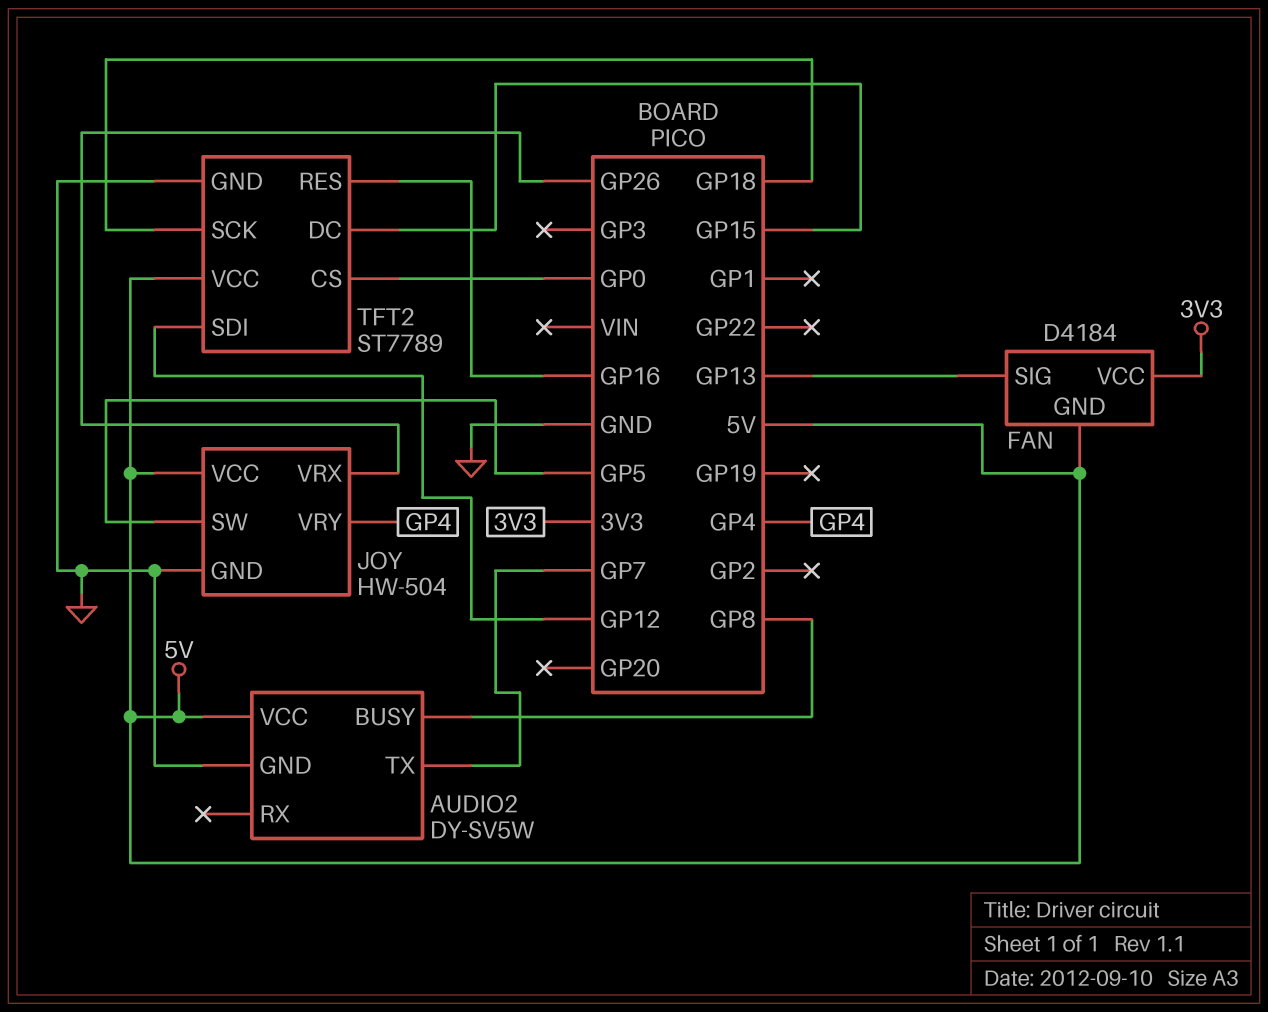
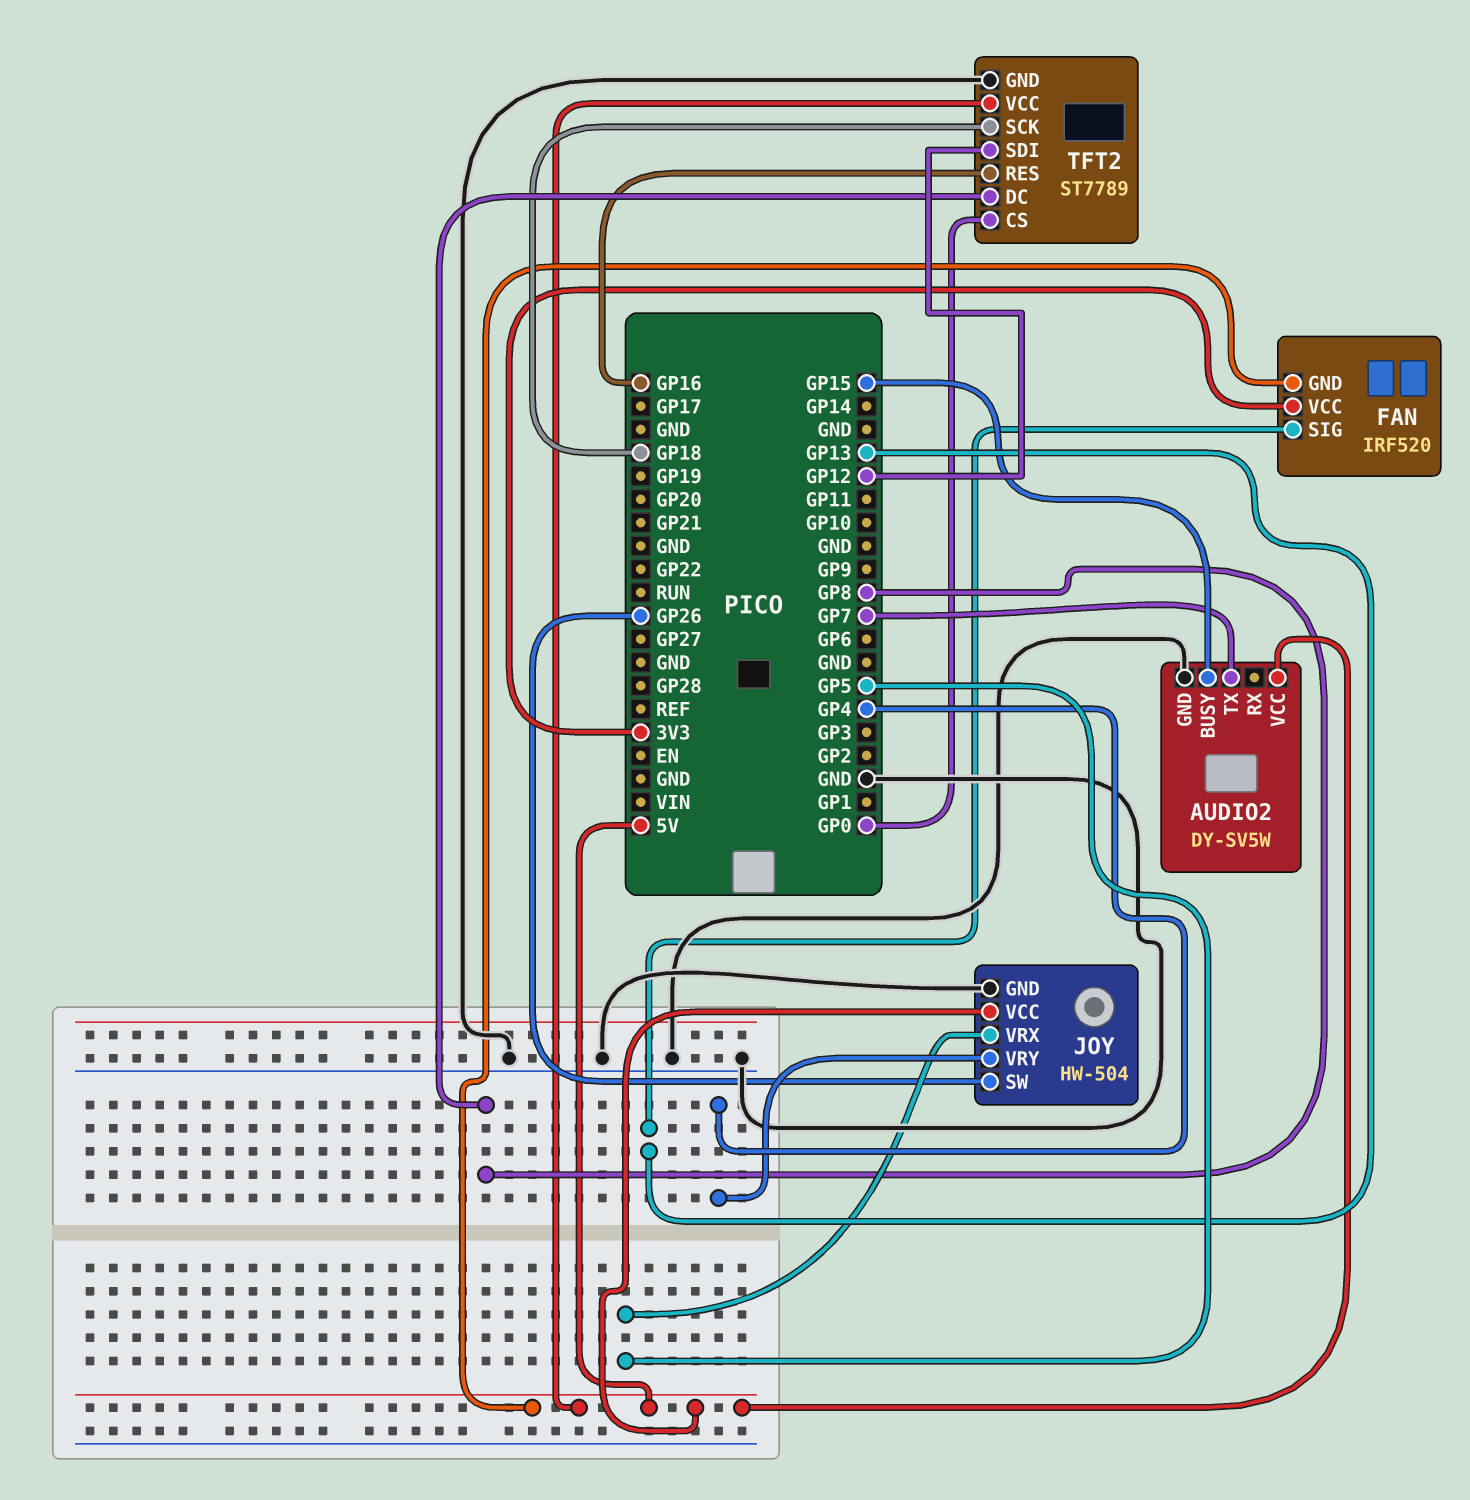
AUDIO2 pin BUSY: GP8 -> GP15
FAN: D4184 -> IRF520
JOY pin SW: GP5 -> GP26
JOY pin VRX: GP26 -> GP5
TFT2 pin DC: GP15 -> GP8

